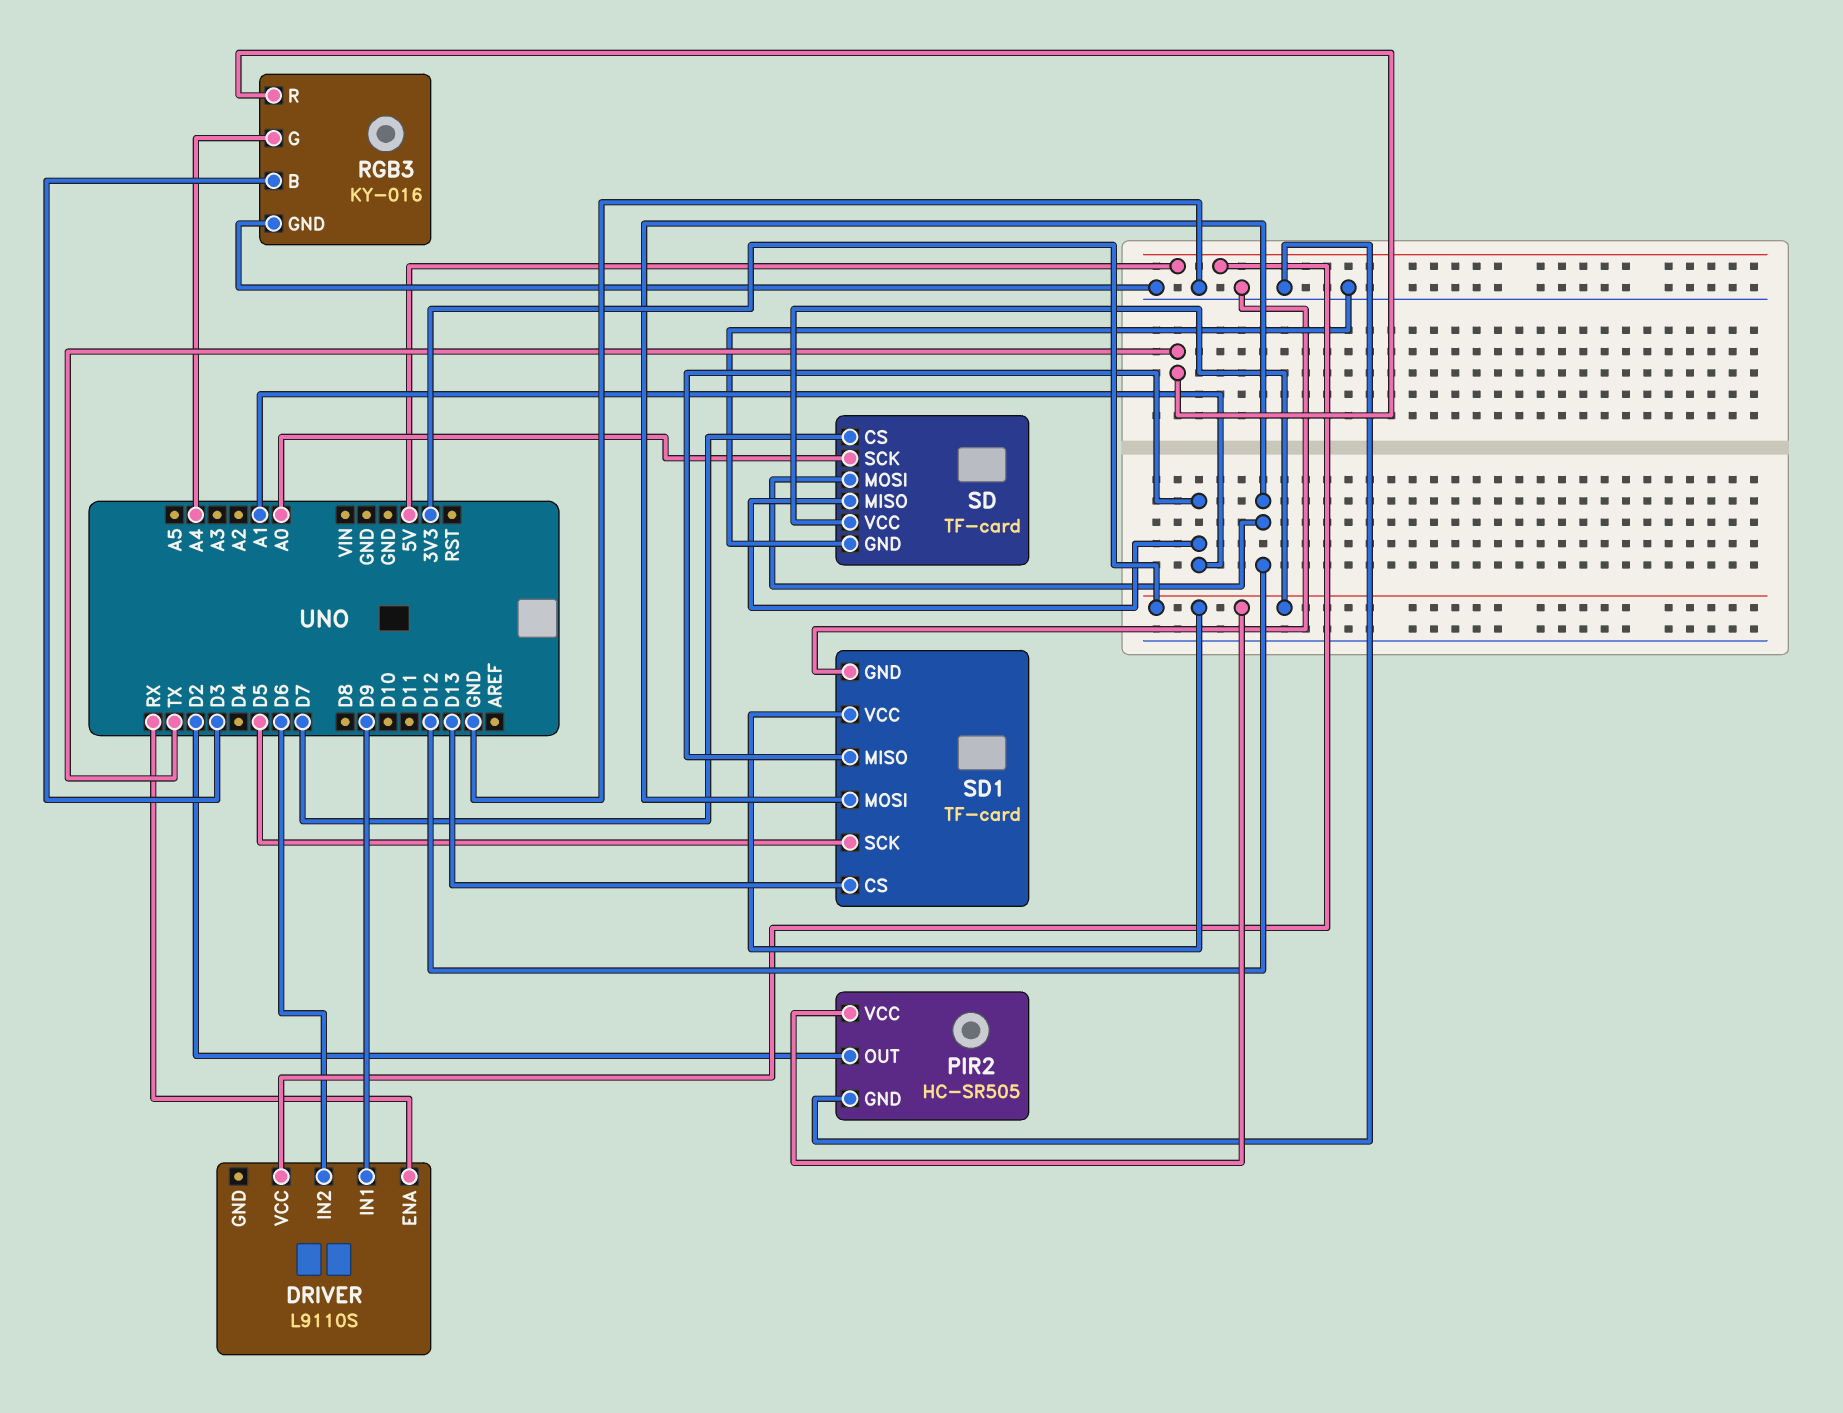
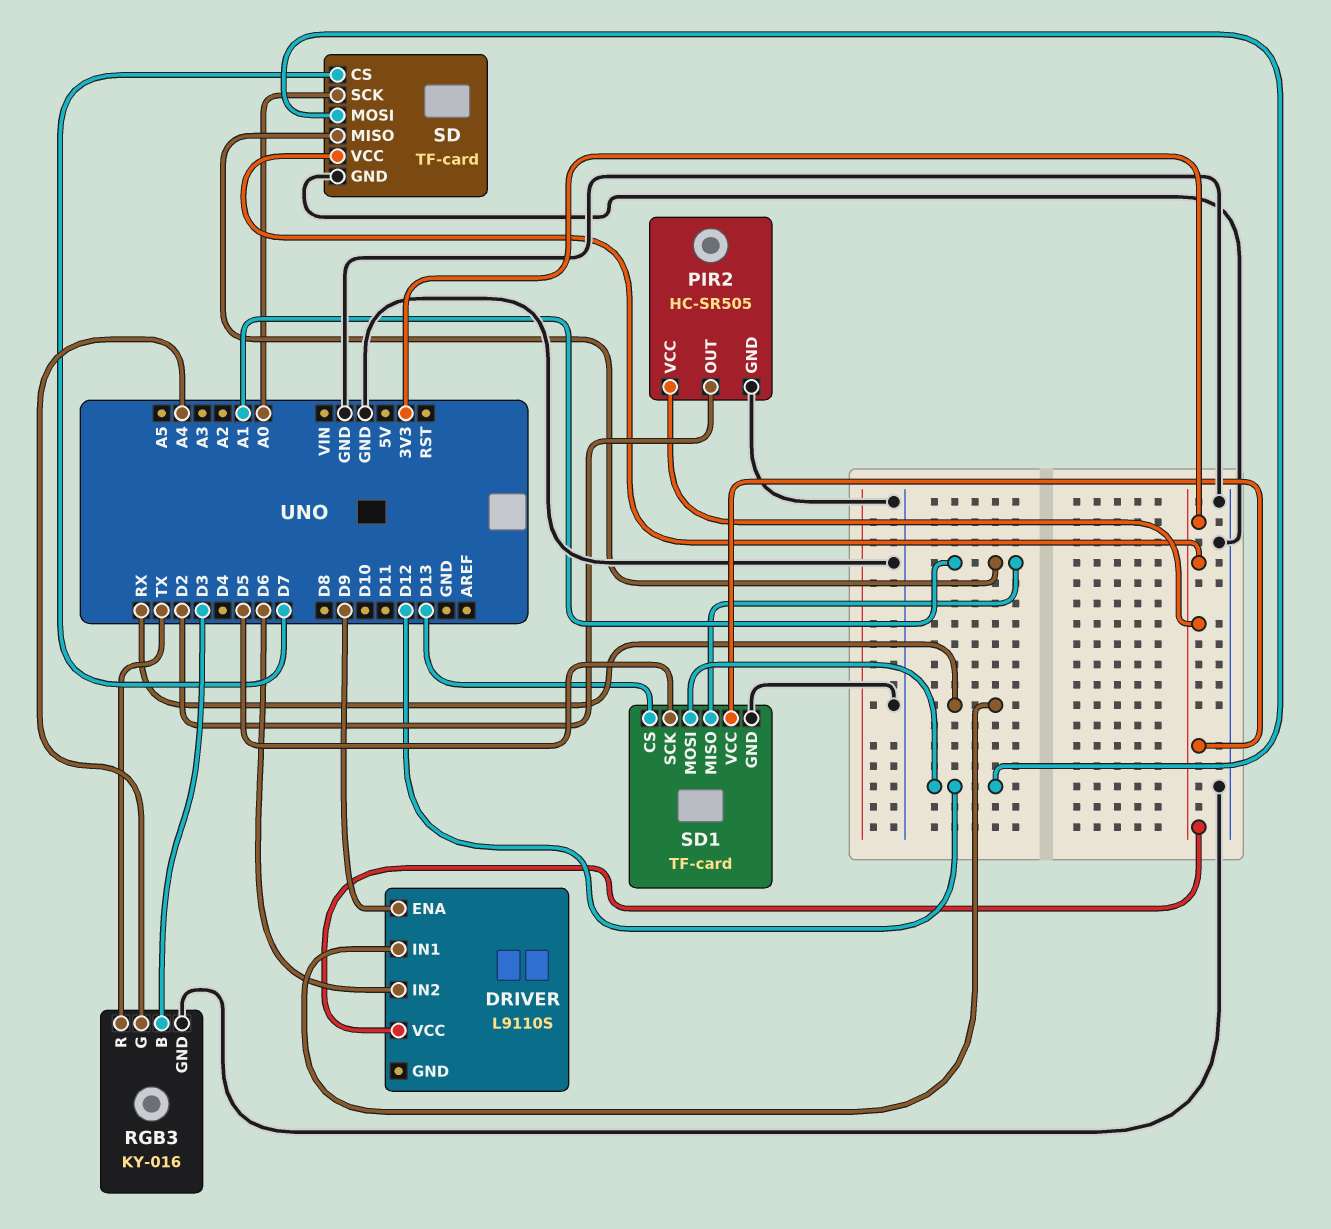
DRIVER pin ENA: RX -> D9
DRIVER pin IN1: D9 -> RX
DRIVER pin VCC: 5V -> 3V3

